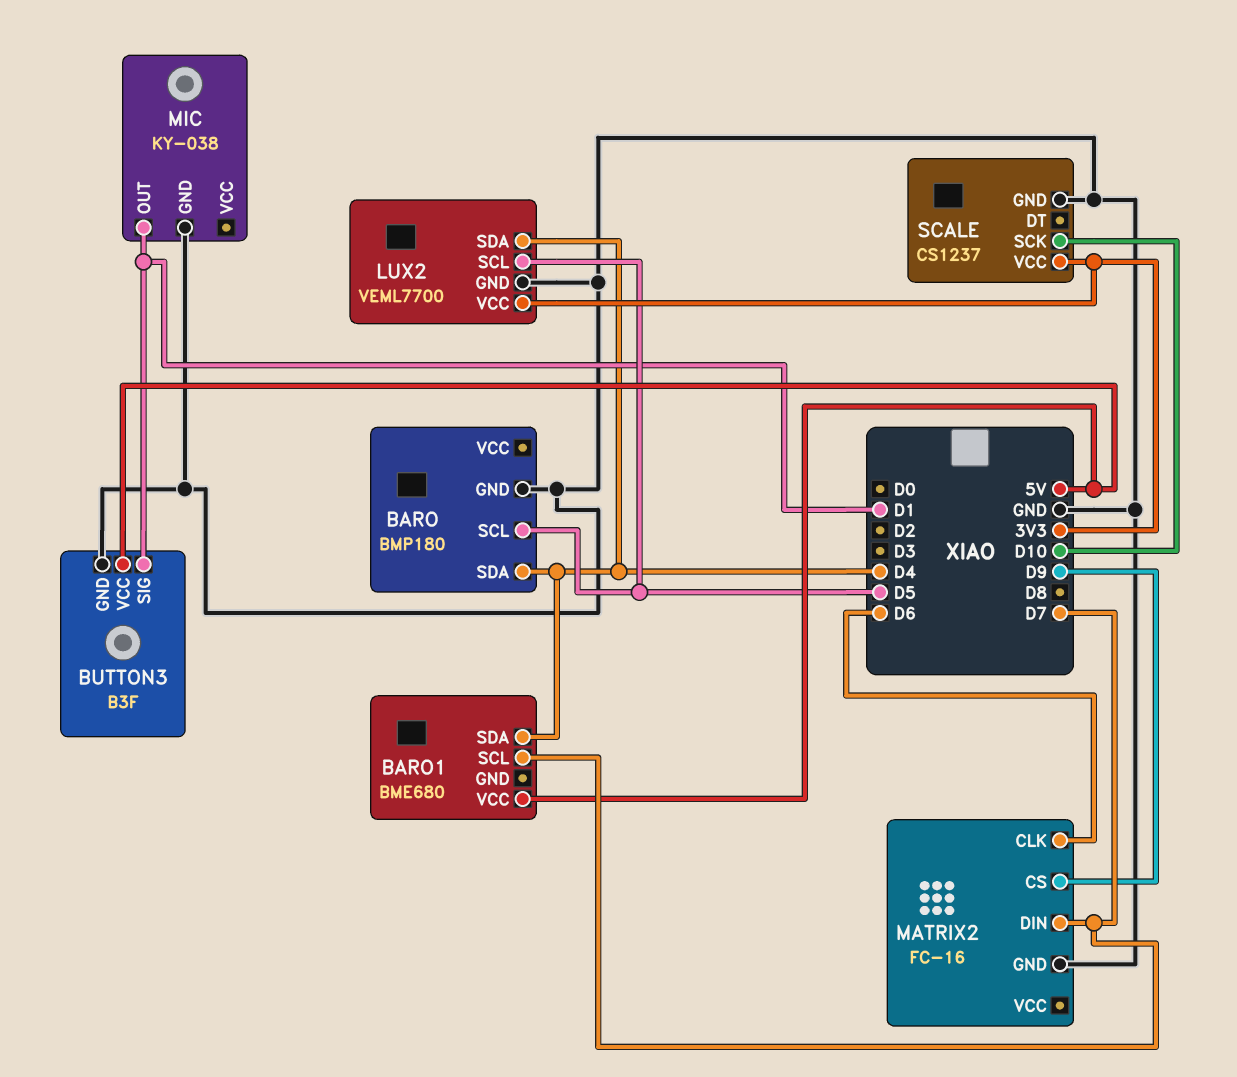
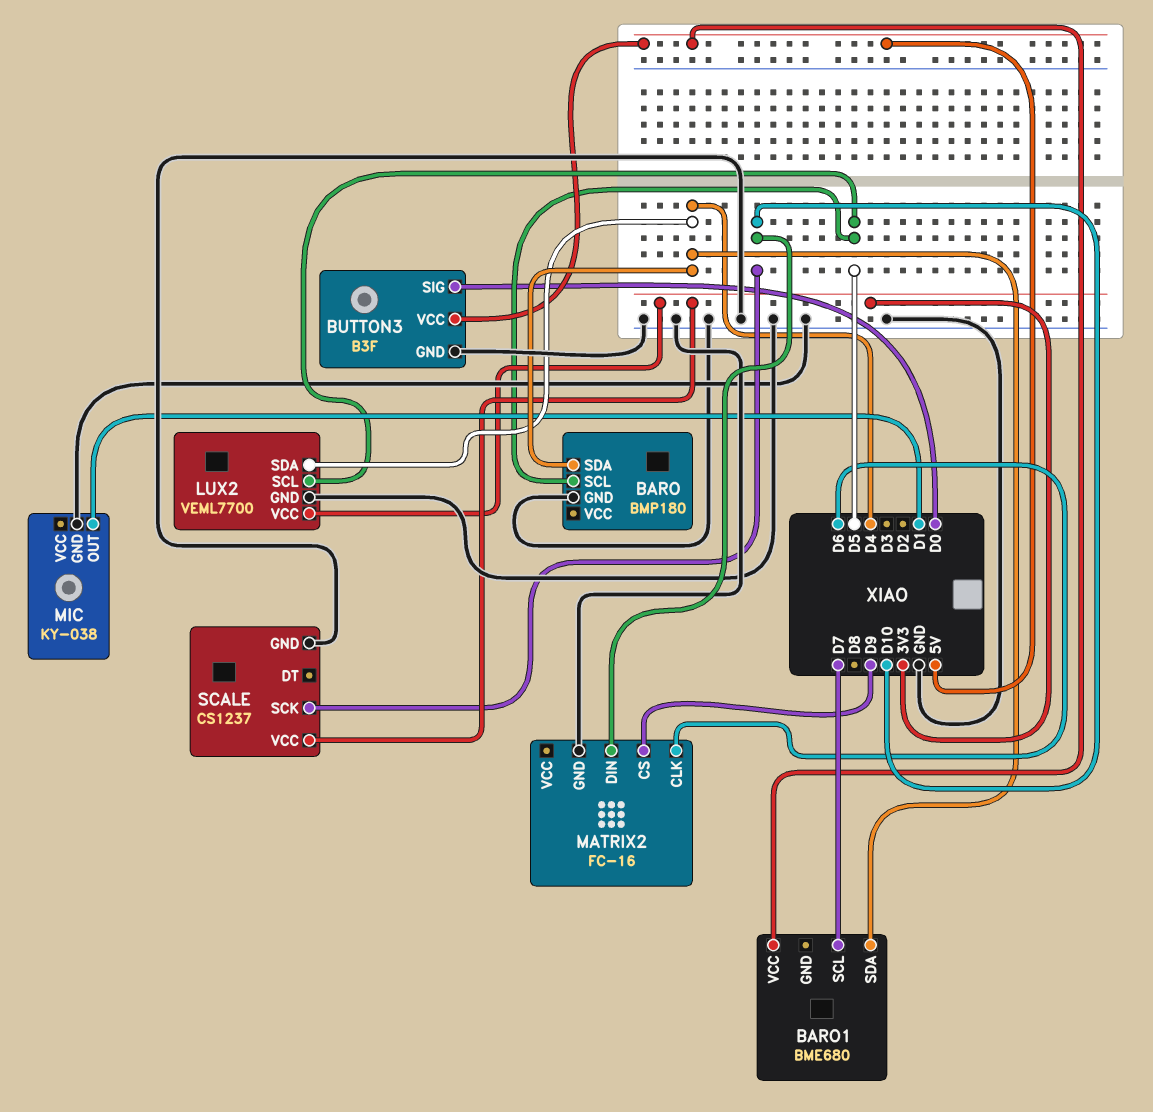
BUTTON3 pin SIG: D1 -> D0
MATRIX2 pin DIN: D7 -> D10

